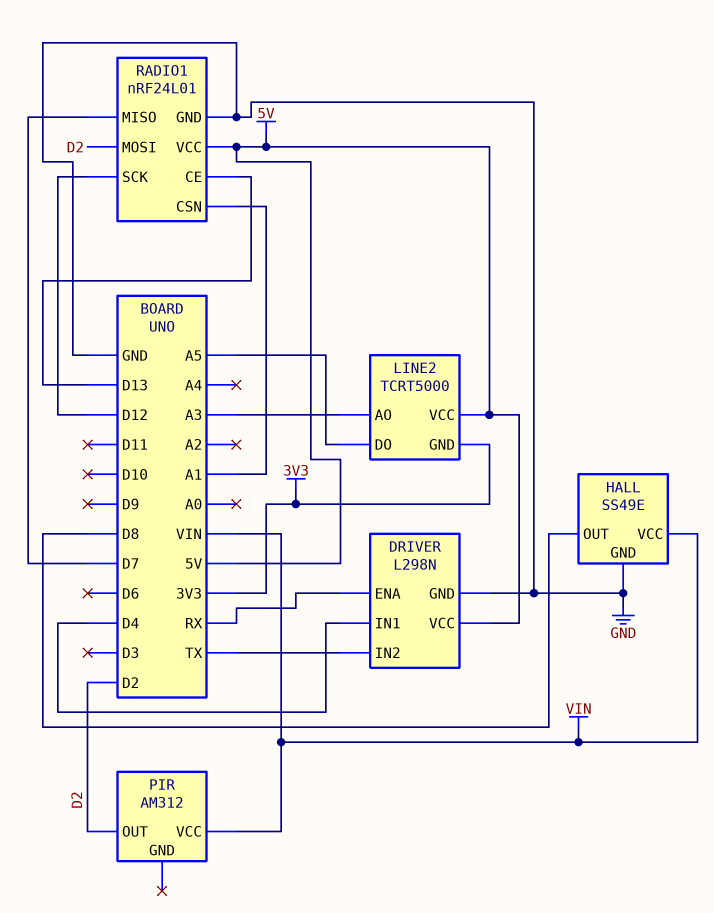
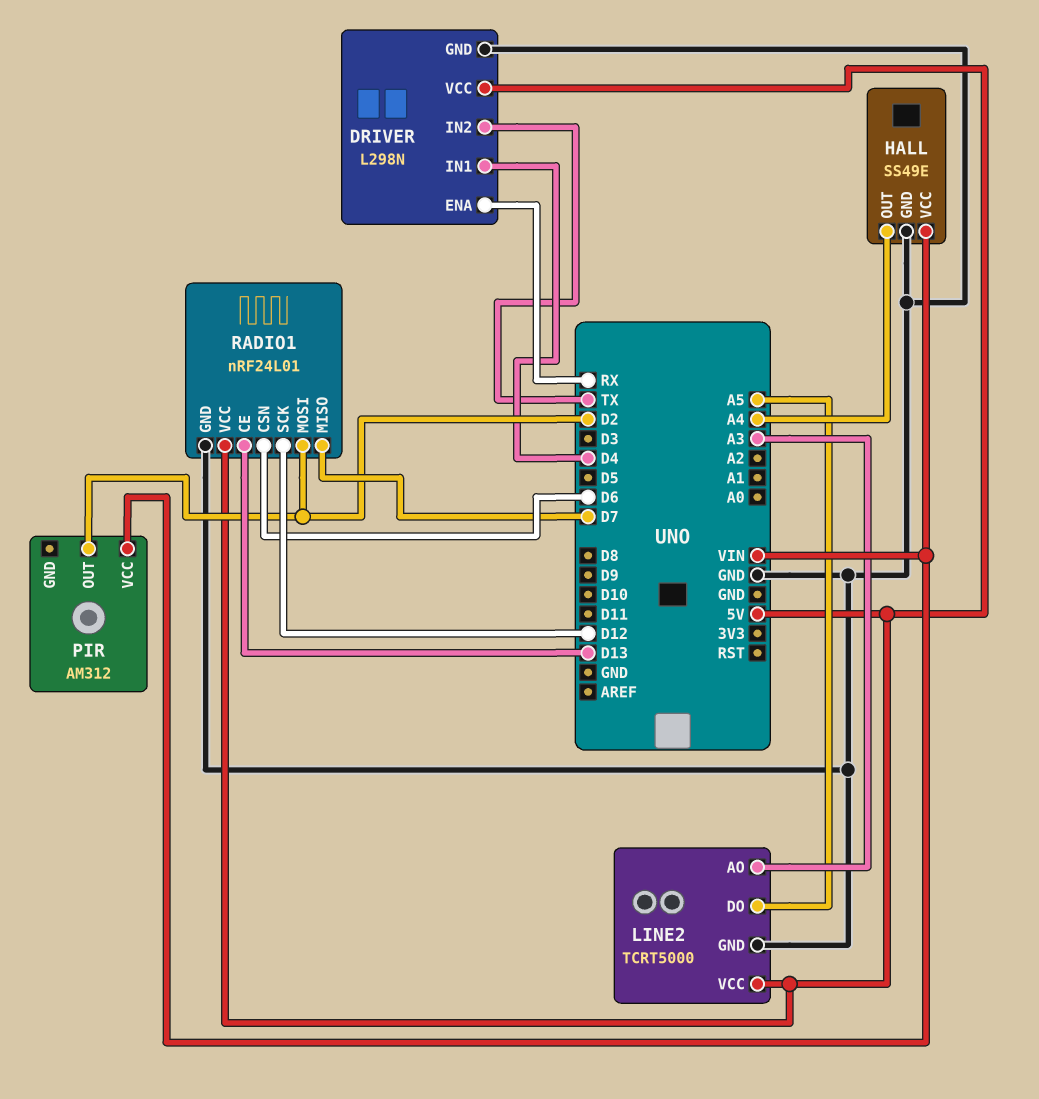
HALL pin OUT: D8 -> A4
LINE2 pin GND: 3V3 -> GND
RADIO1 pin CSN: A1 -> D6

